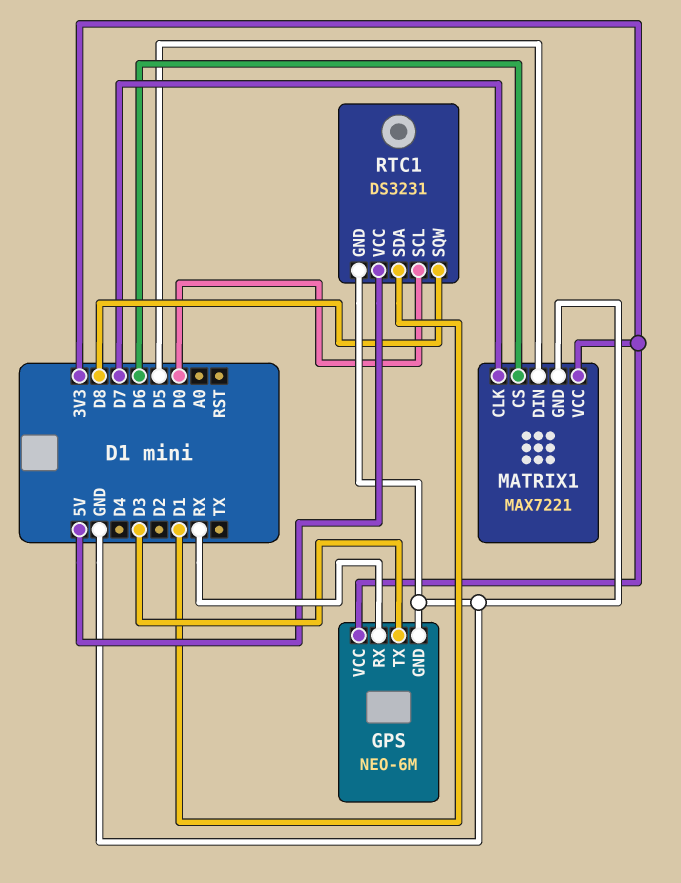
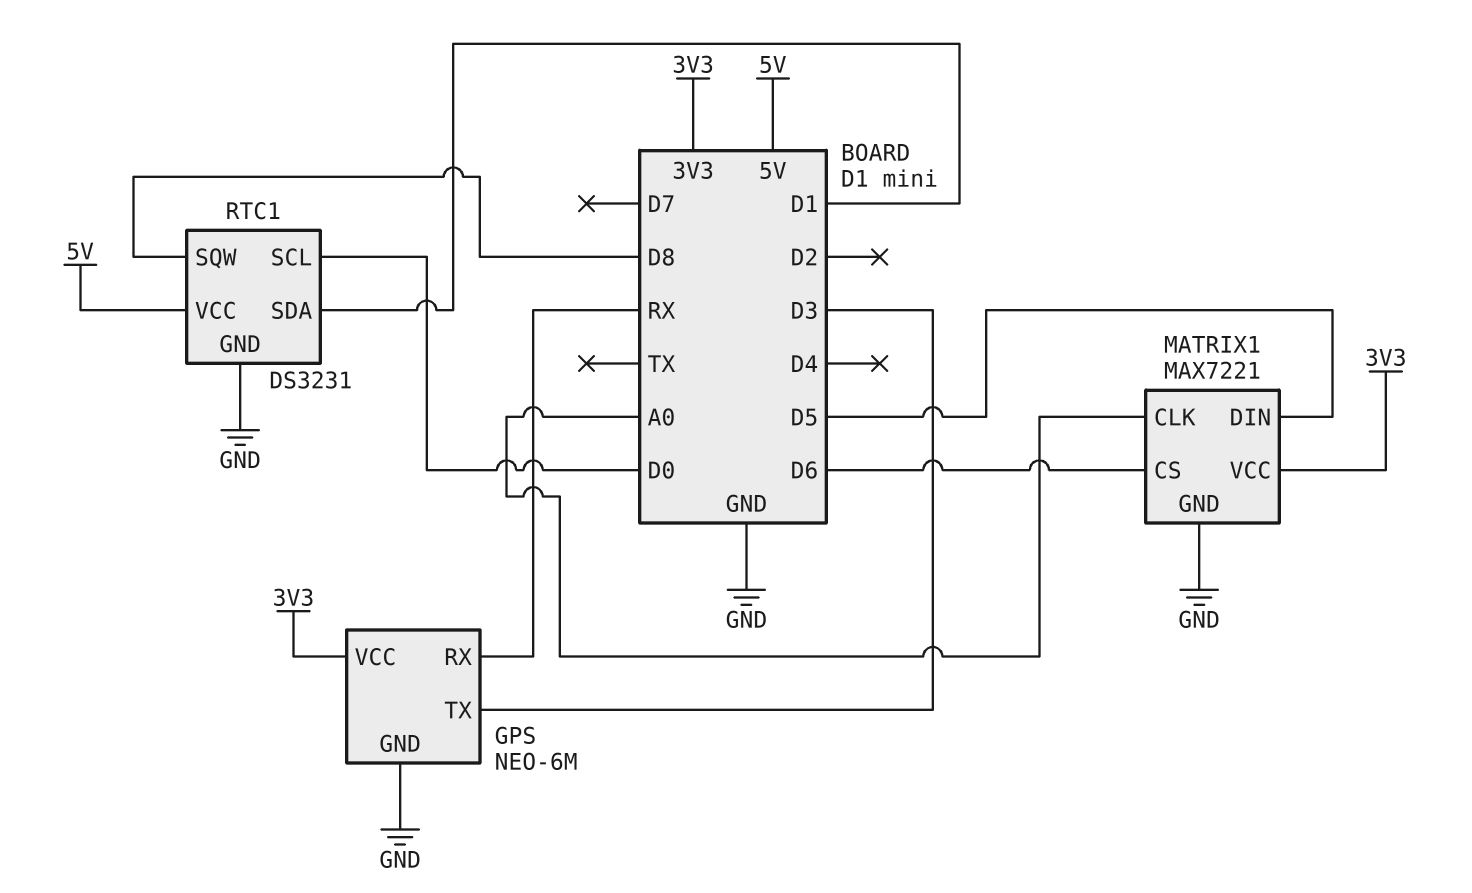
MATRIX1 pin CLK: D7 -> A0

